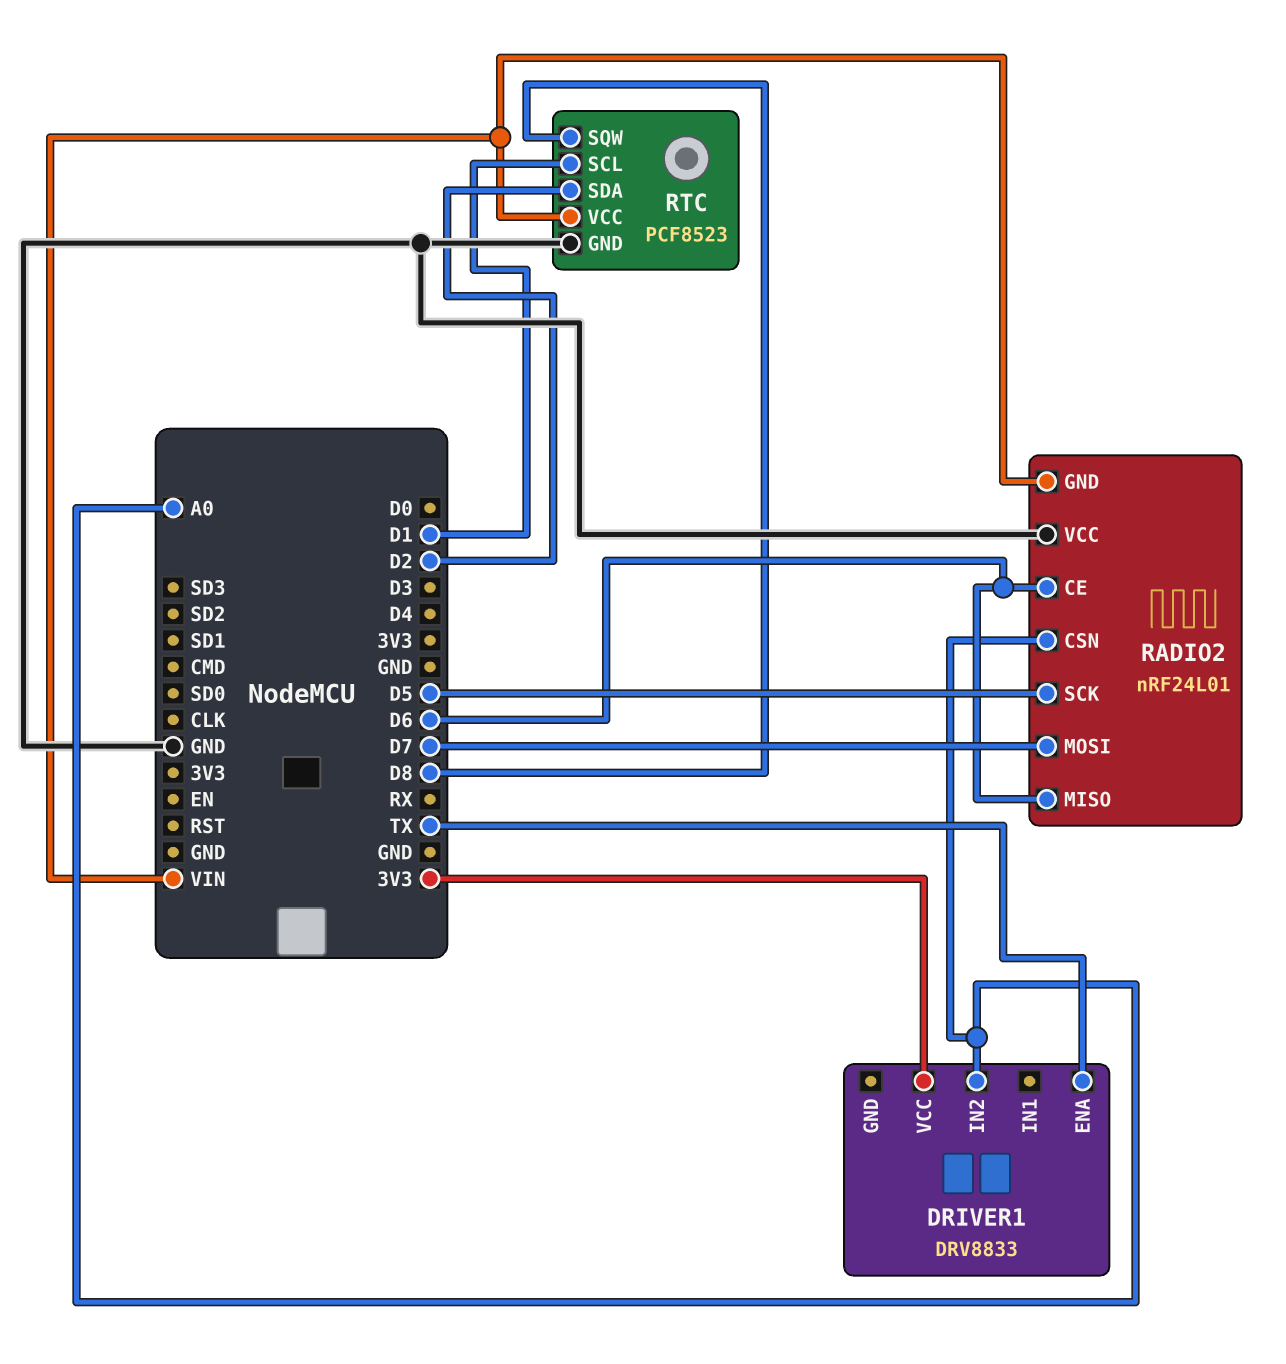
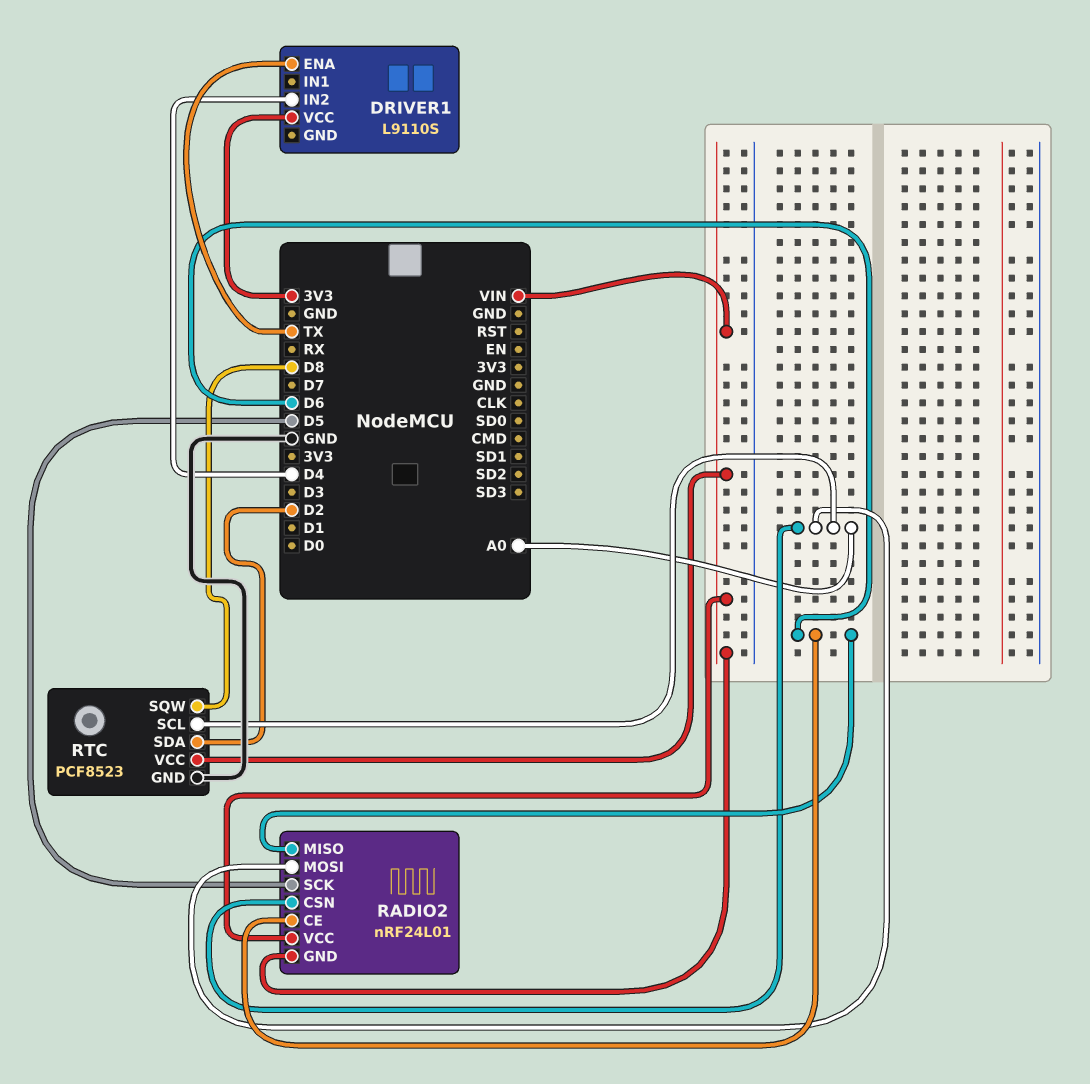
DRIVER1: DRV8833 -> L9110S
DRIVER1 pin IN2: A0 -> D4
RADIO2 pin MOSI: D7 -> A0
RADIO2 pin VCC: GND -> VIN
RTC pin SCL: D1 -> A0

